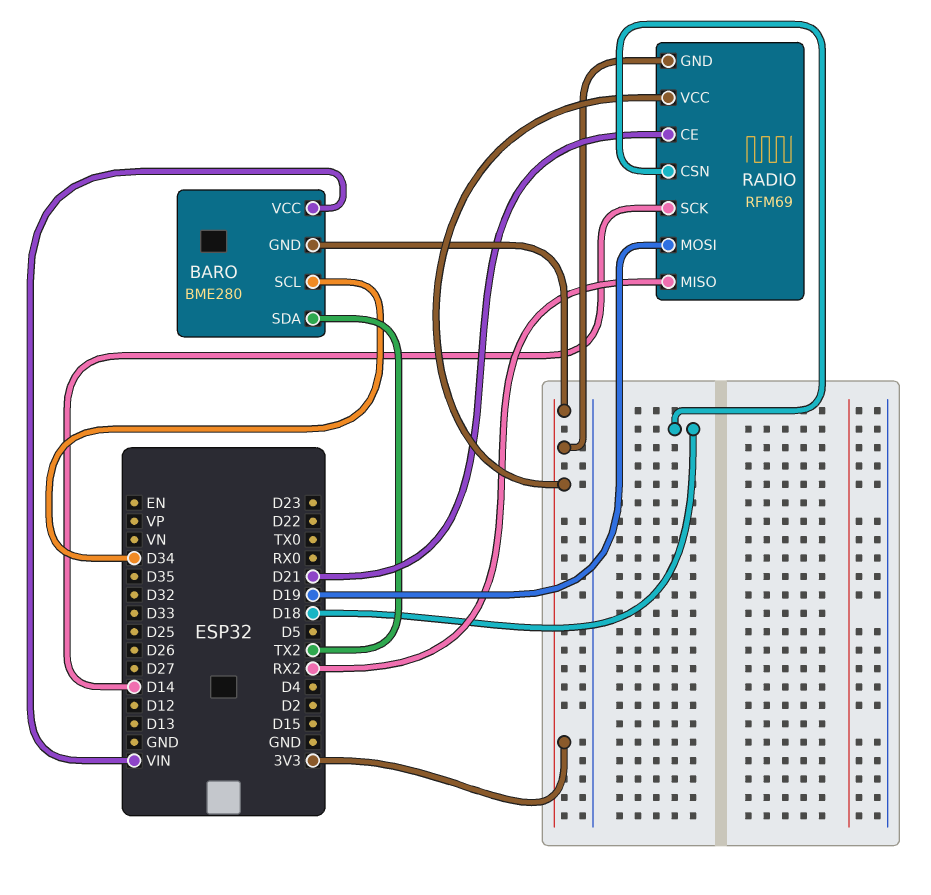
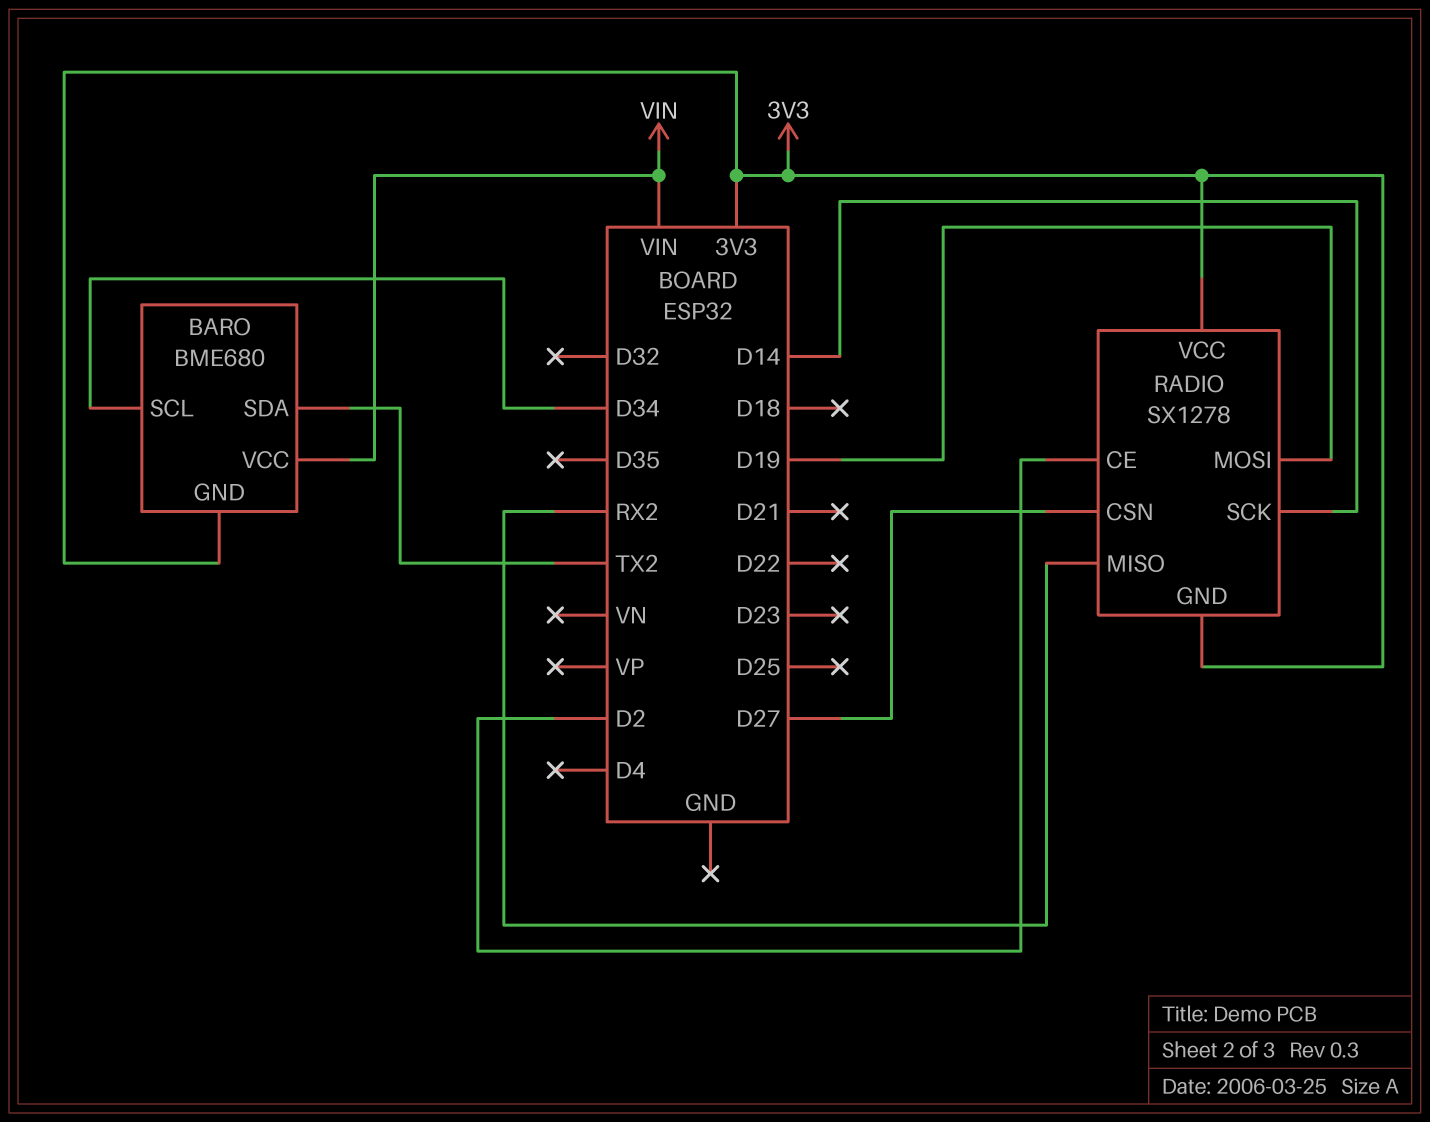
BARO: BME280 -> BME680
RADIO: RFM69 -> SX1278
RADIO pin CE: D21 -> D2
RADIO pin CSN: D18 -> D27

